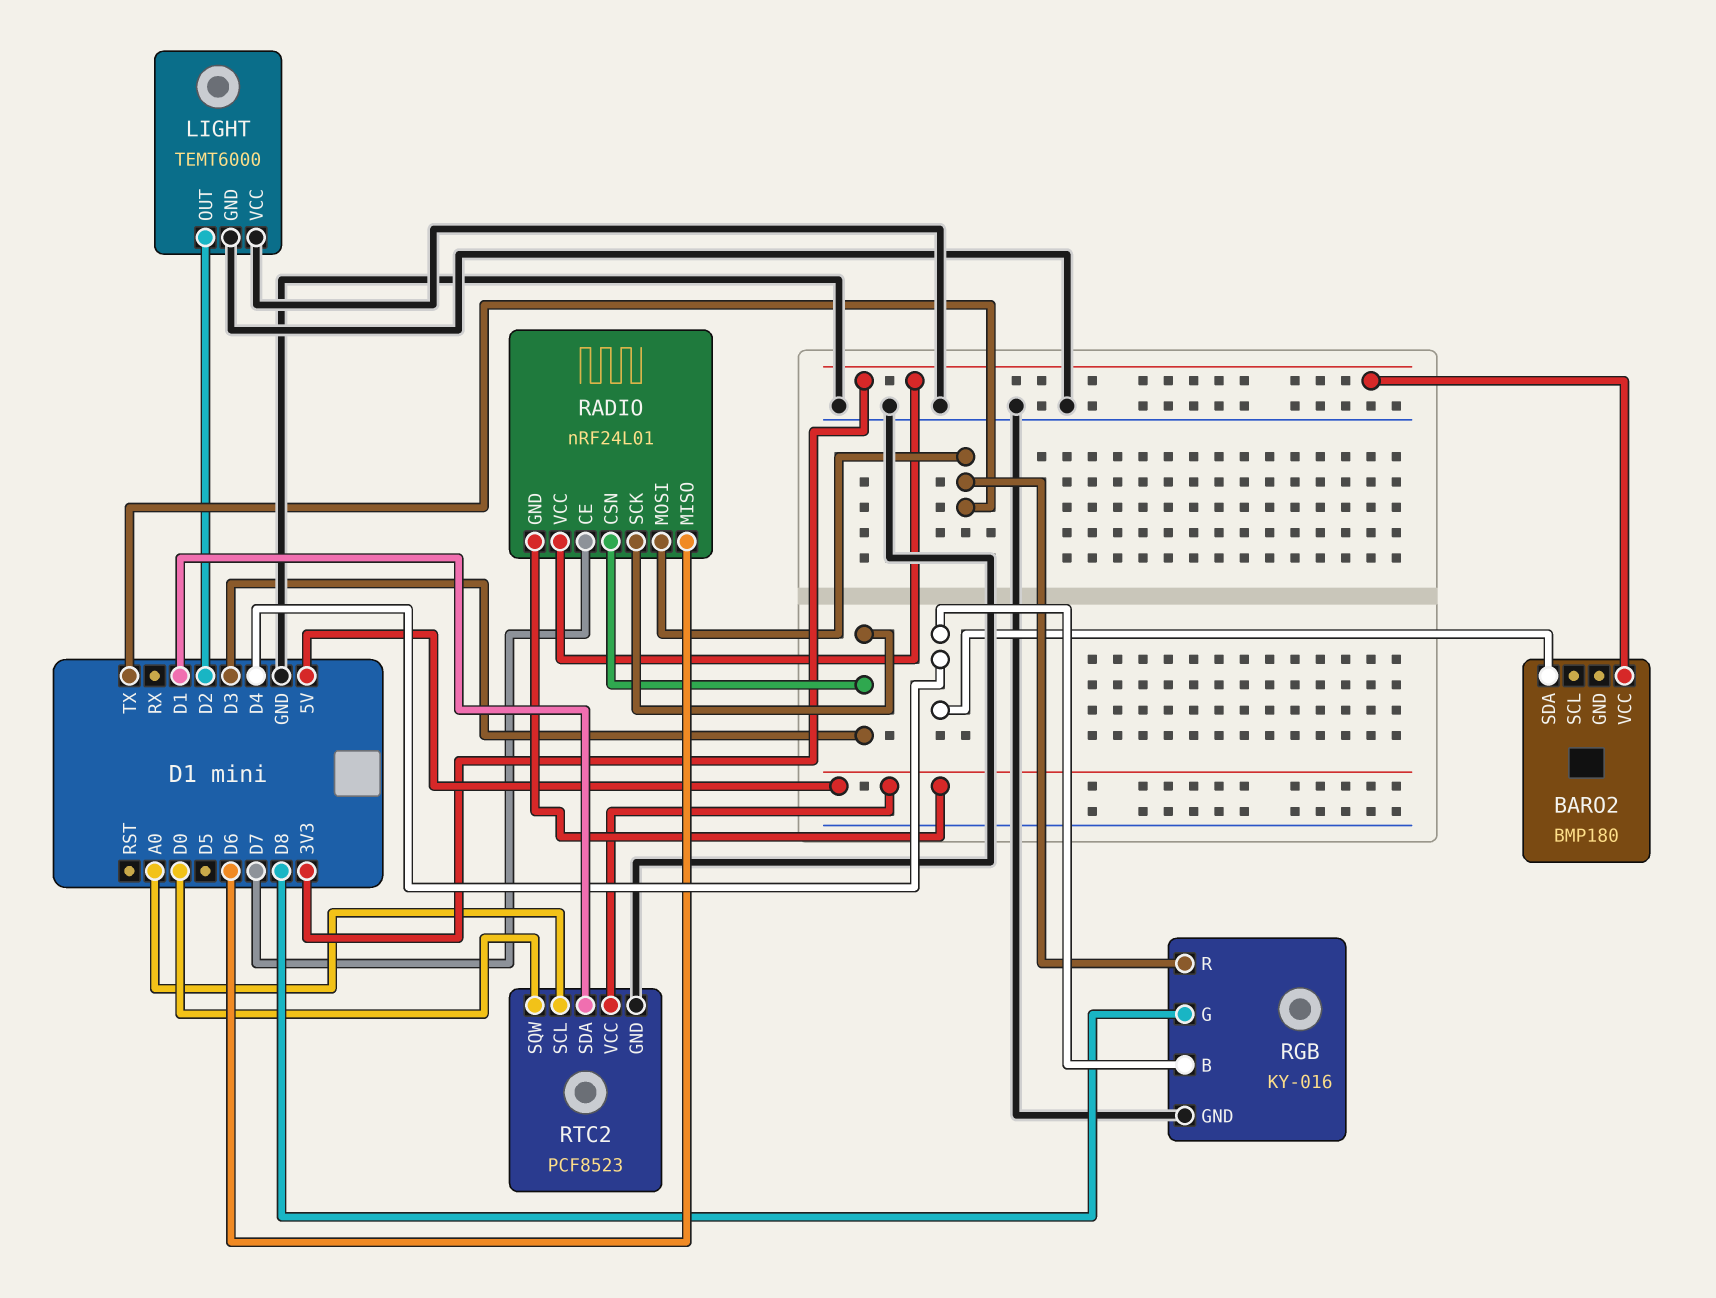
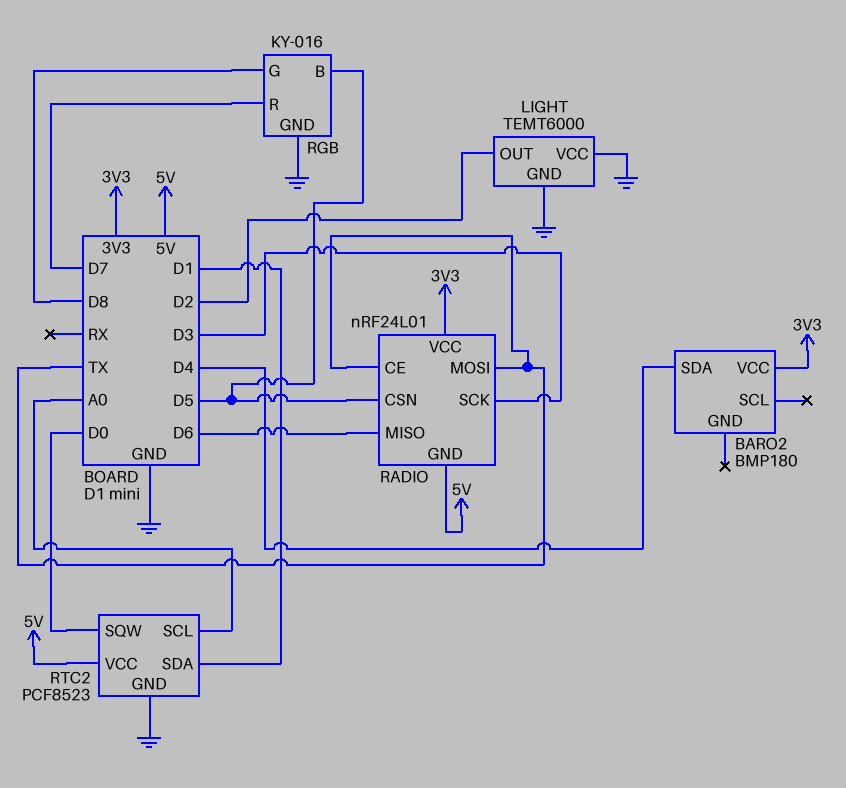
RADIO pin CE: D7 -> TX
RADIO pin CSN: D3 -> D5
RGB pin B: D4 -> D5
RGB pin R: TX -> D7

